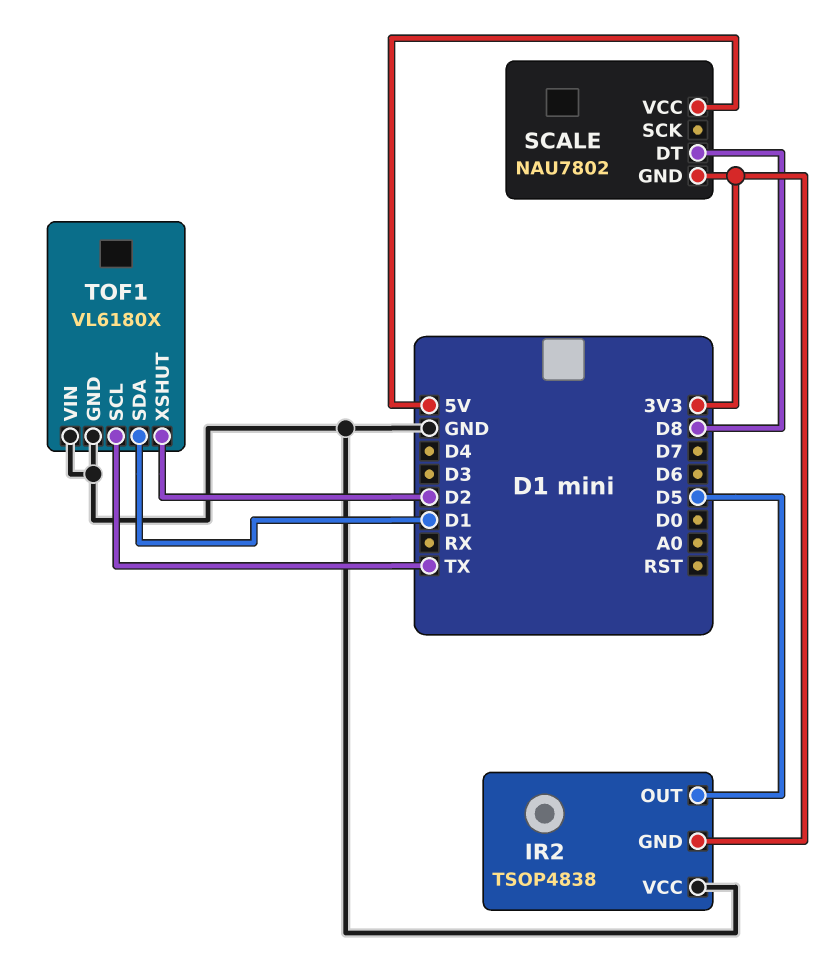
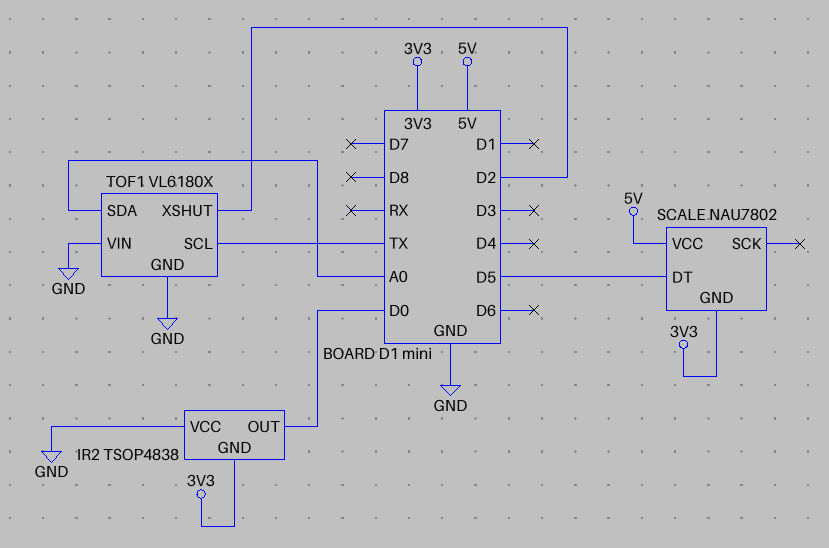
IR2 pin OUT: D5 -> D0
SCALE pin DT: D8 -> D5
TOF1 pin SDA: D1 -> A0

